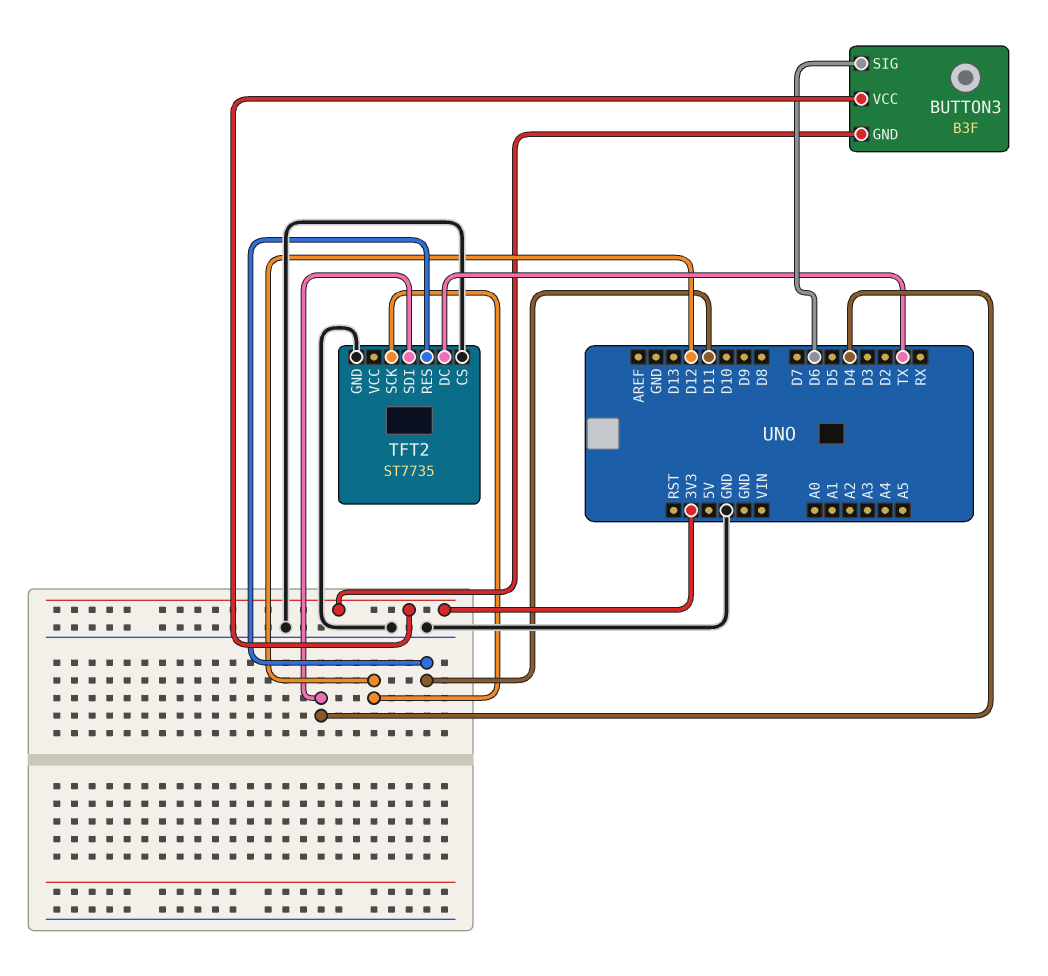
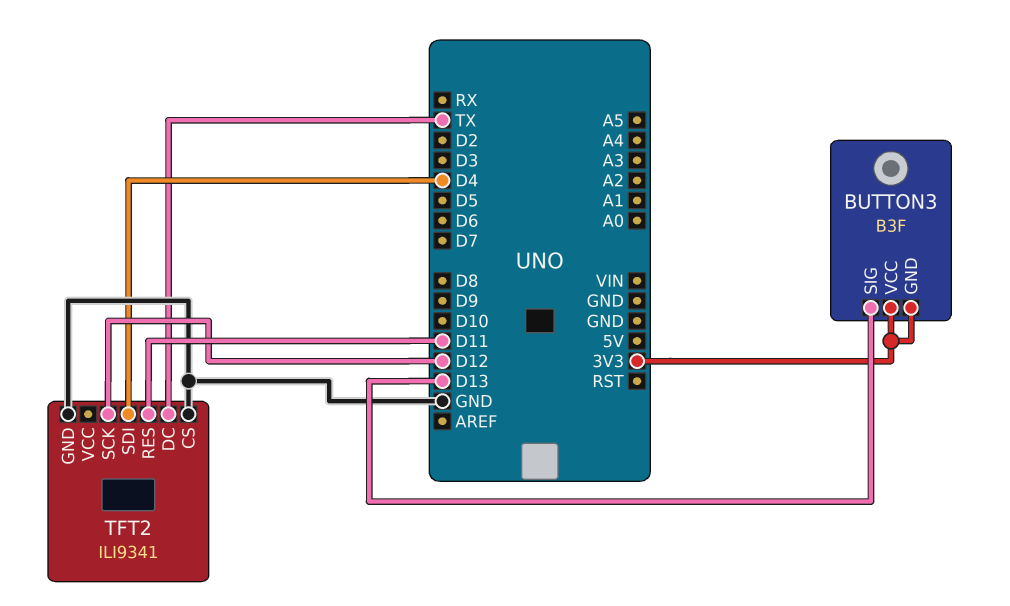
BUTTON3 pin SIG: D6 -> D13
TFT2: ST7735 -> ILI9341

